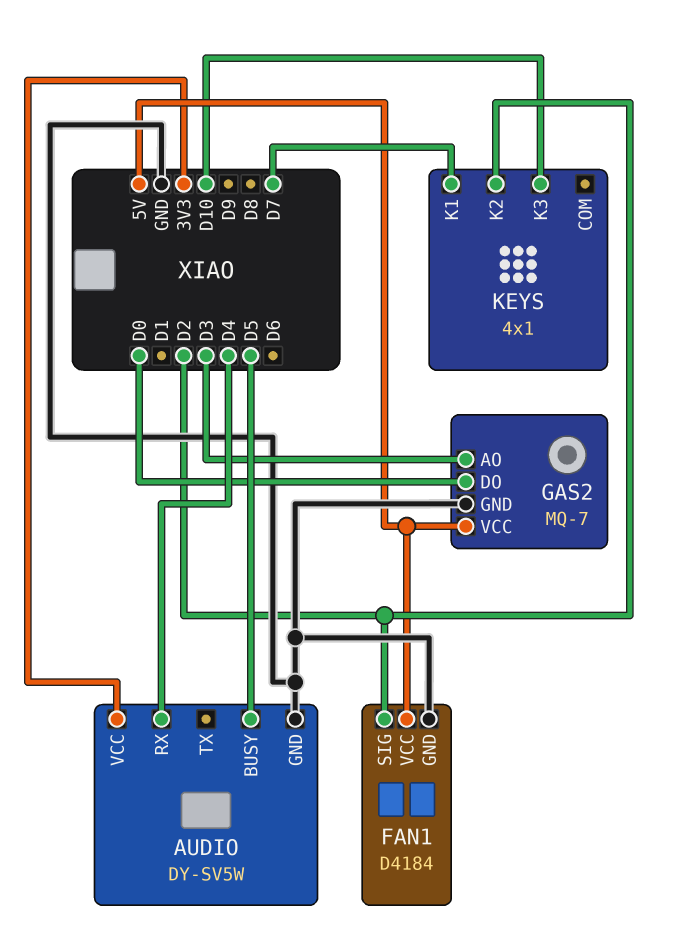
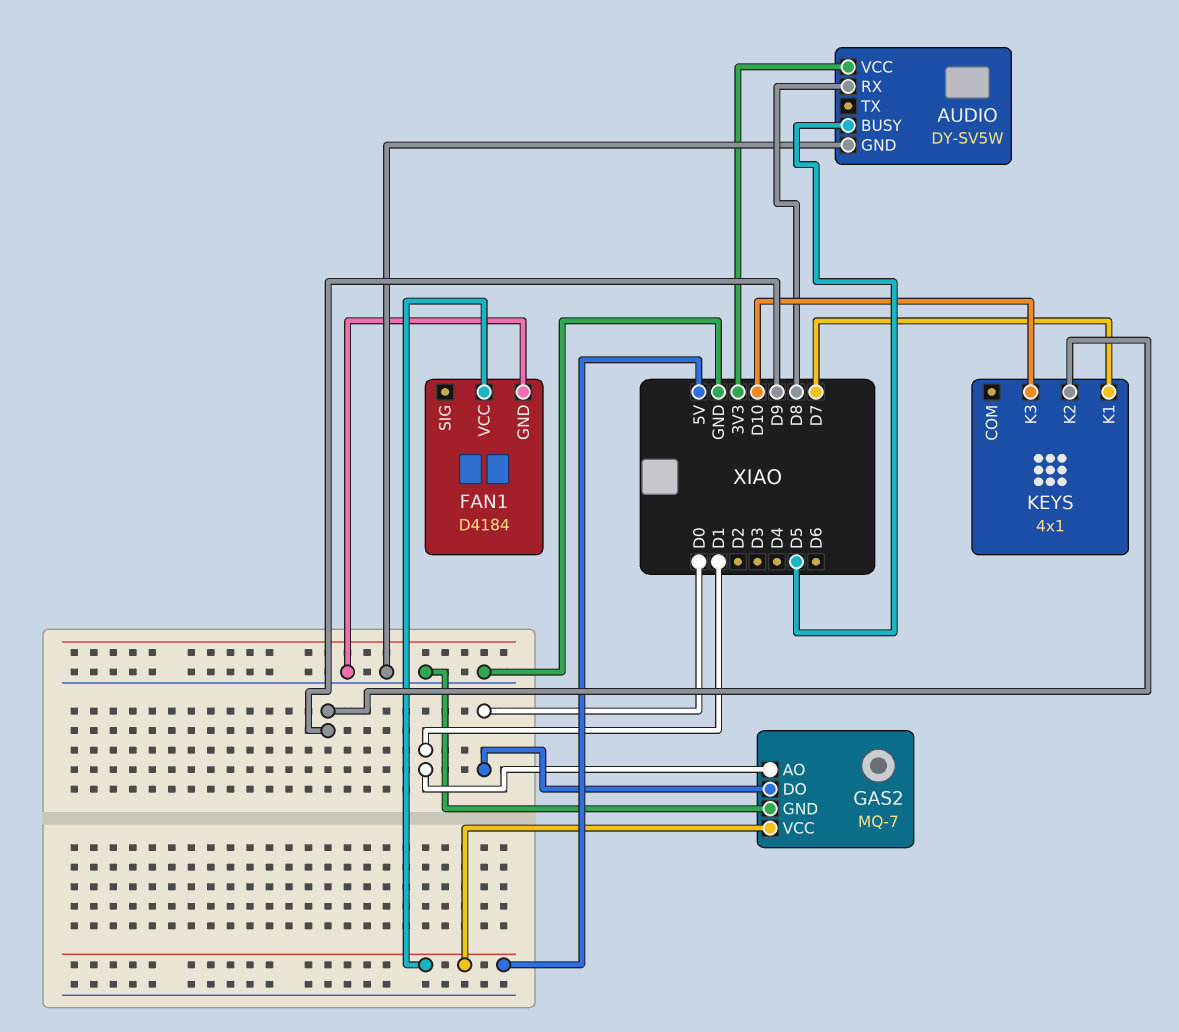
AUDIO pin RX: D4 -> D8
FAN1 pin SIG: D2 -> none
GAS2 pin AO: D3 -> D1
KEYS pin K2: D2 -> D9

